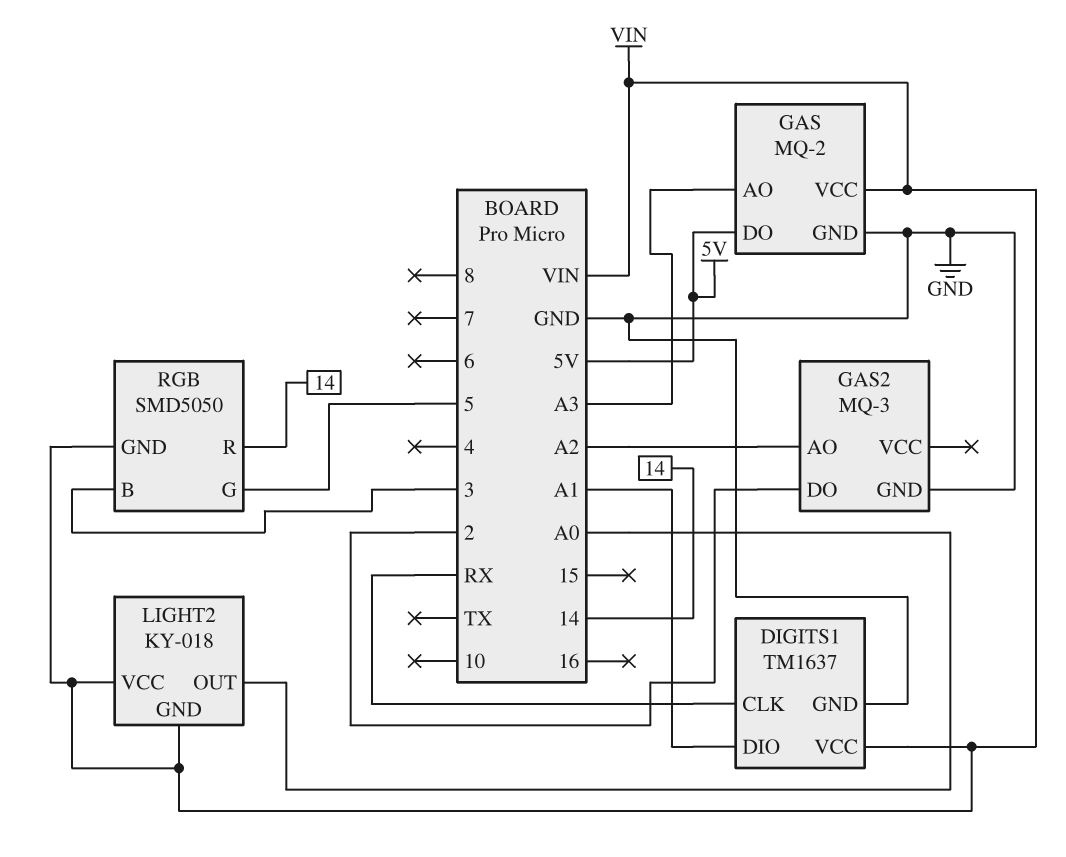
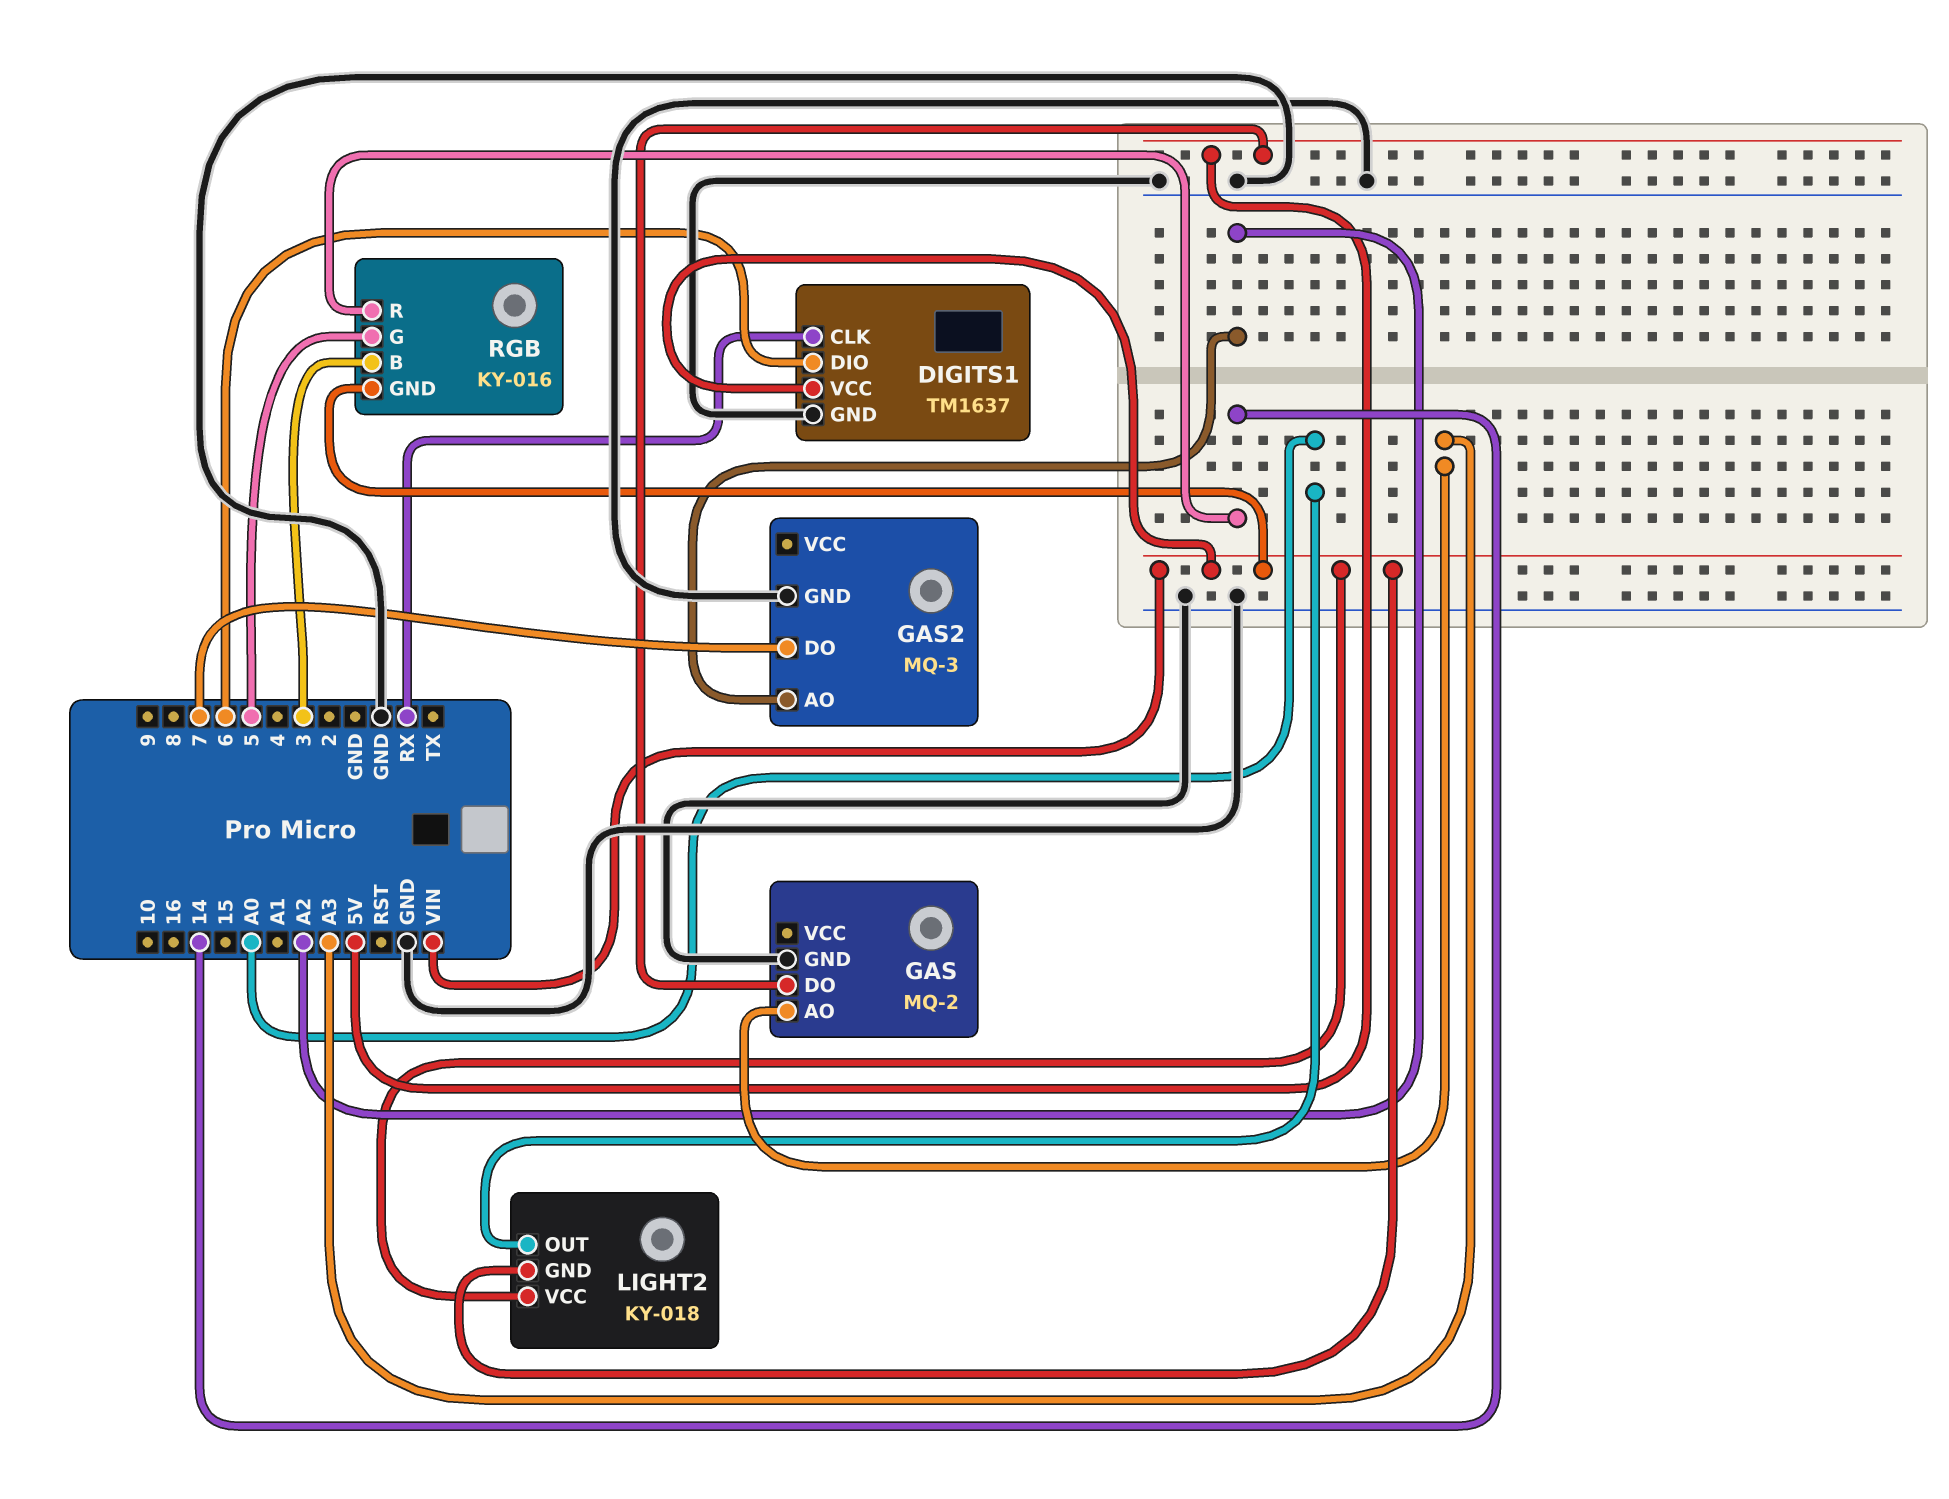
DIGITS1 pin DIO: A1 -> 6
GAS pin VCC: VIN -> none
GAS2 pin DO: 2 -> 7
RGB: SMD5050 -> KY-016

